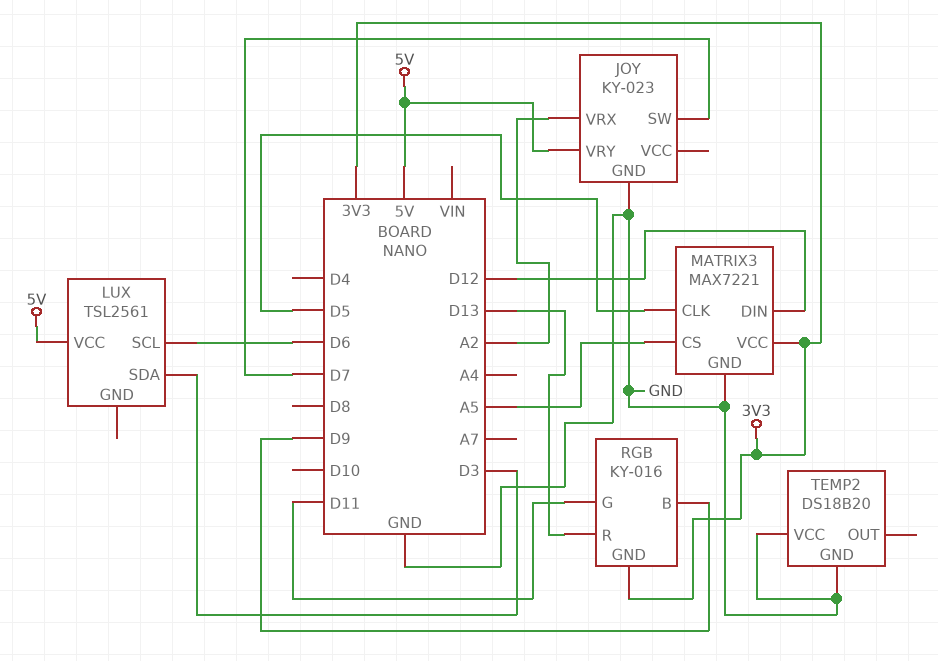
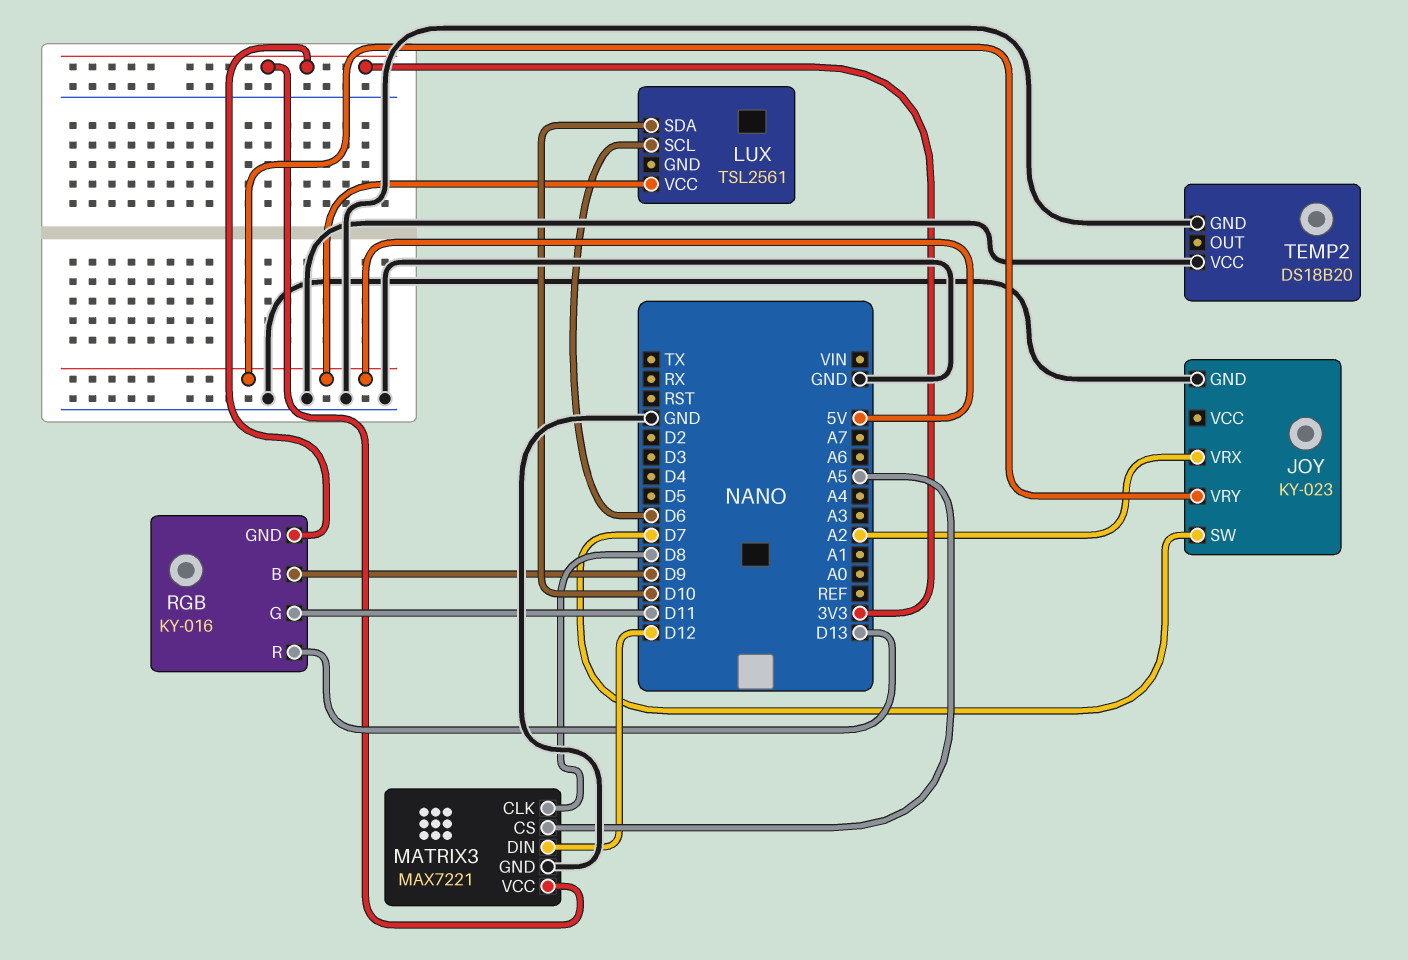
LUX pin SDA: D3 -> D10
MATRIX3 pin CLK: D5 -> D8

